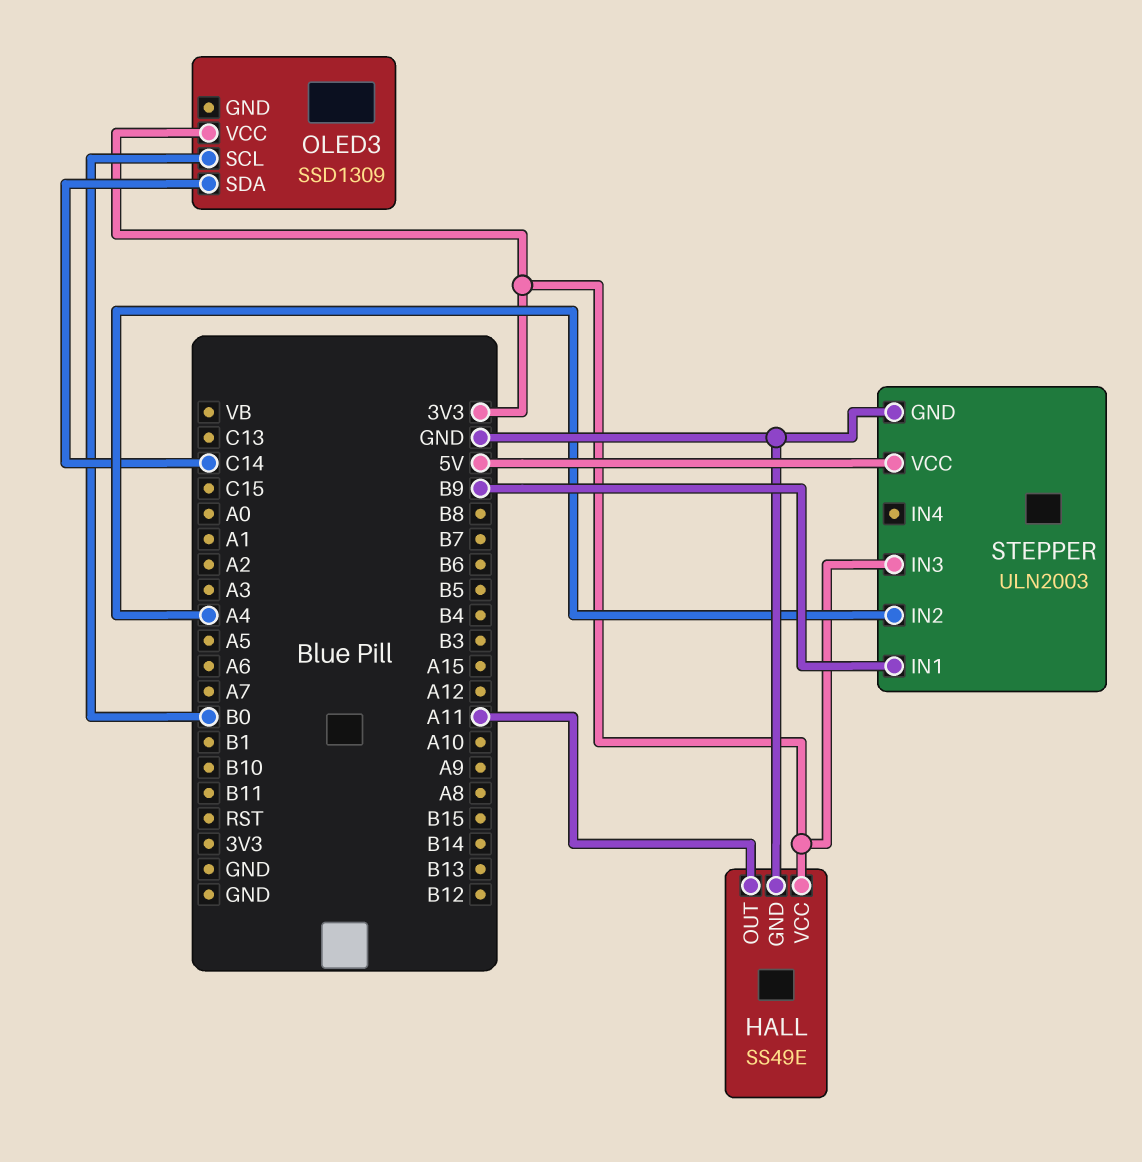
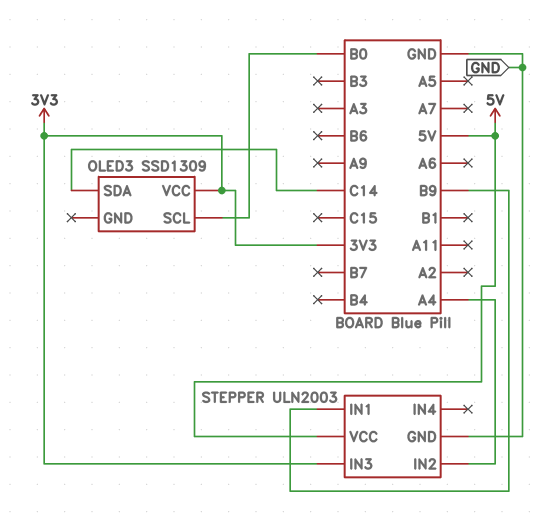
HALL: SS49E -> none
HALL pin GND: GND -> none
HALL pin OUT: A11 -> none
HALL pin VCC: 3V3 -> none

